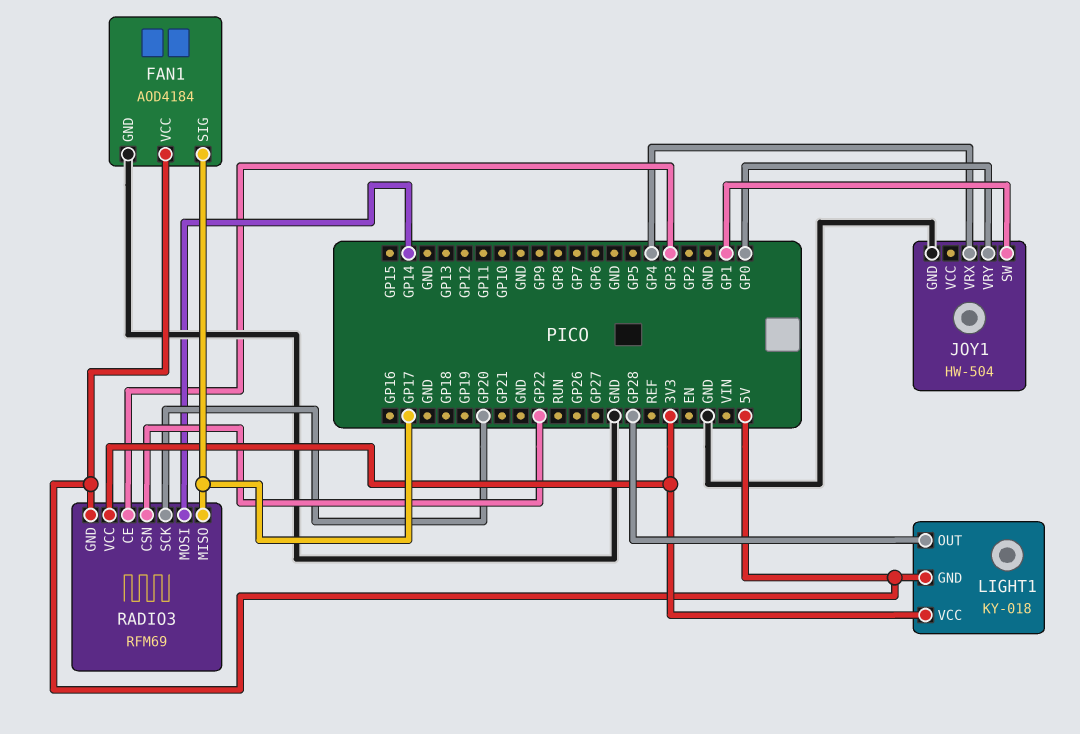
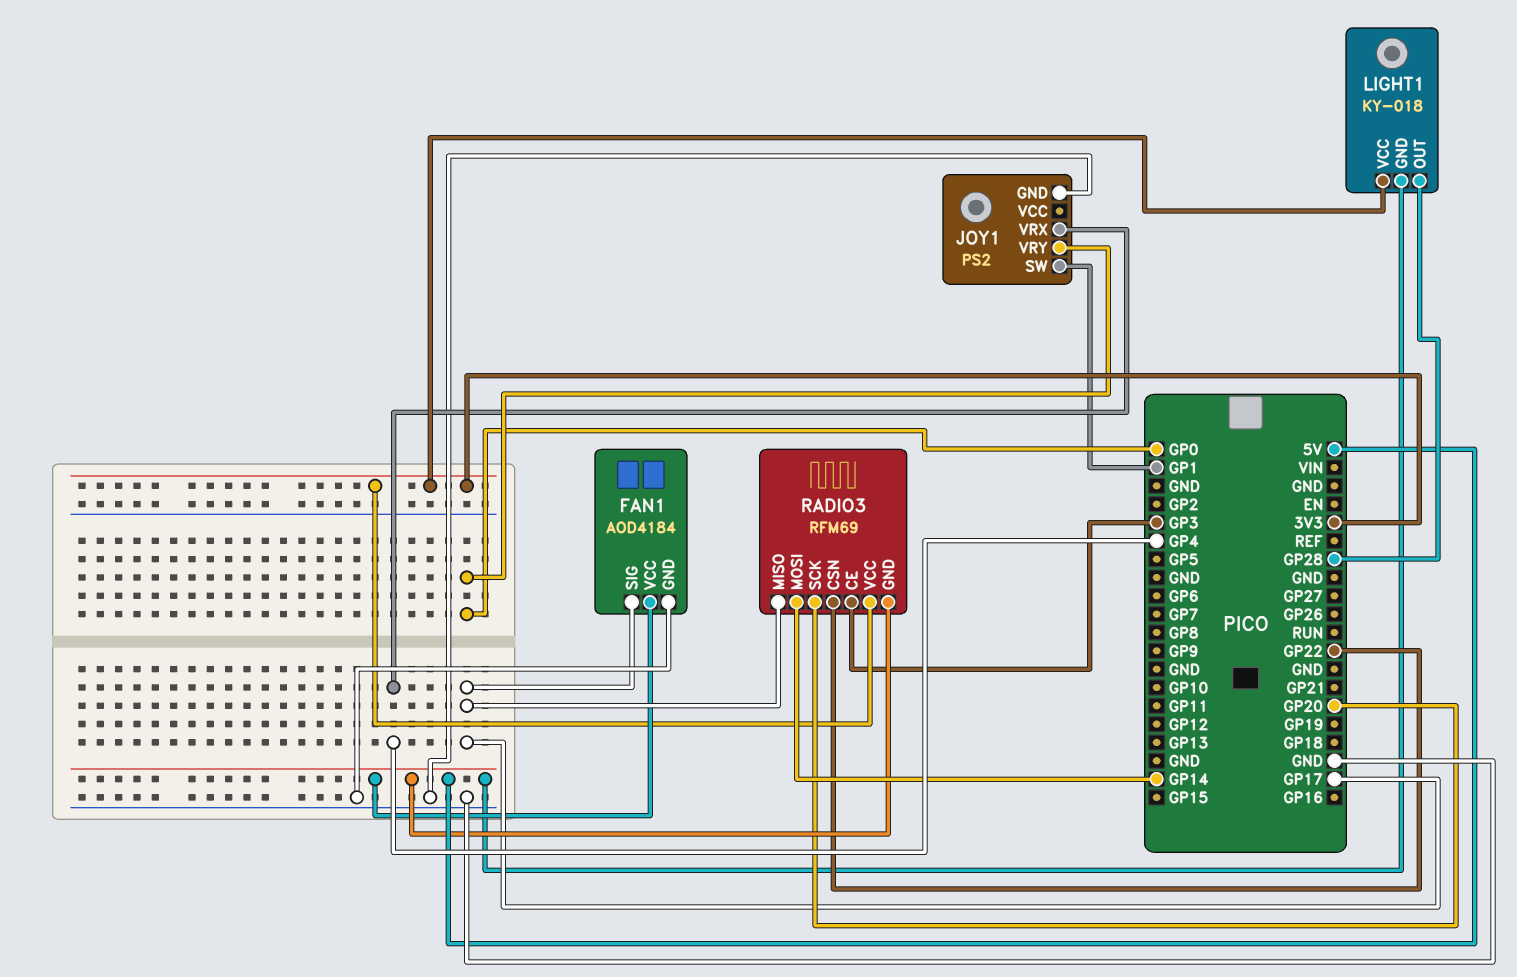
JOY1: HW-504 -> PS2

